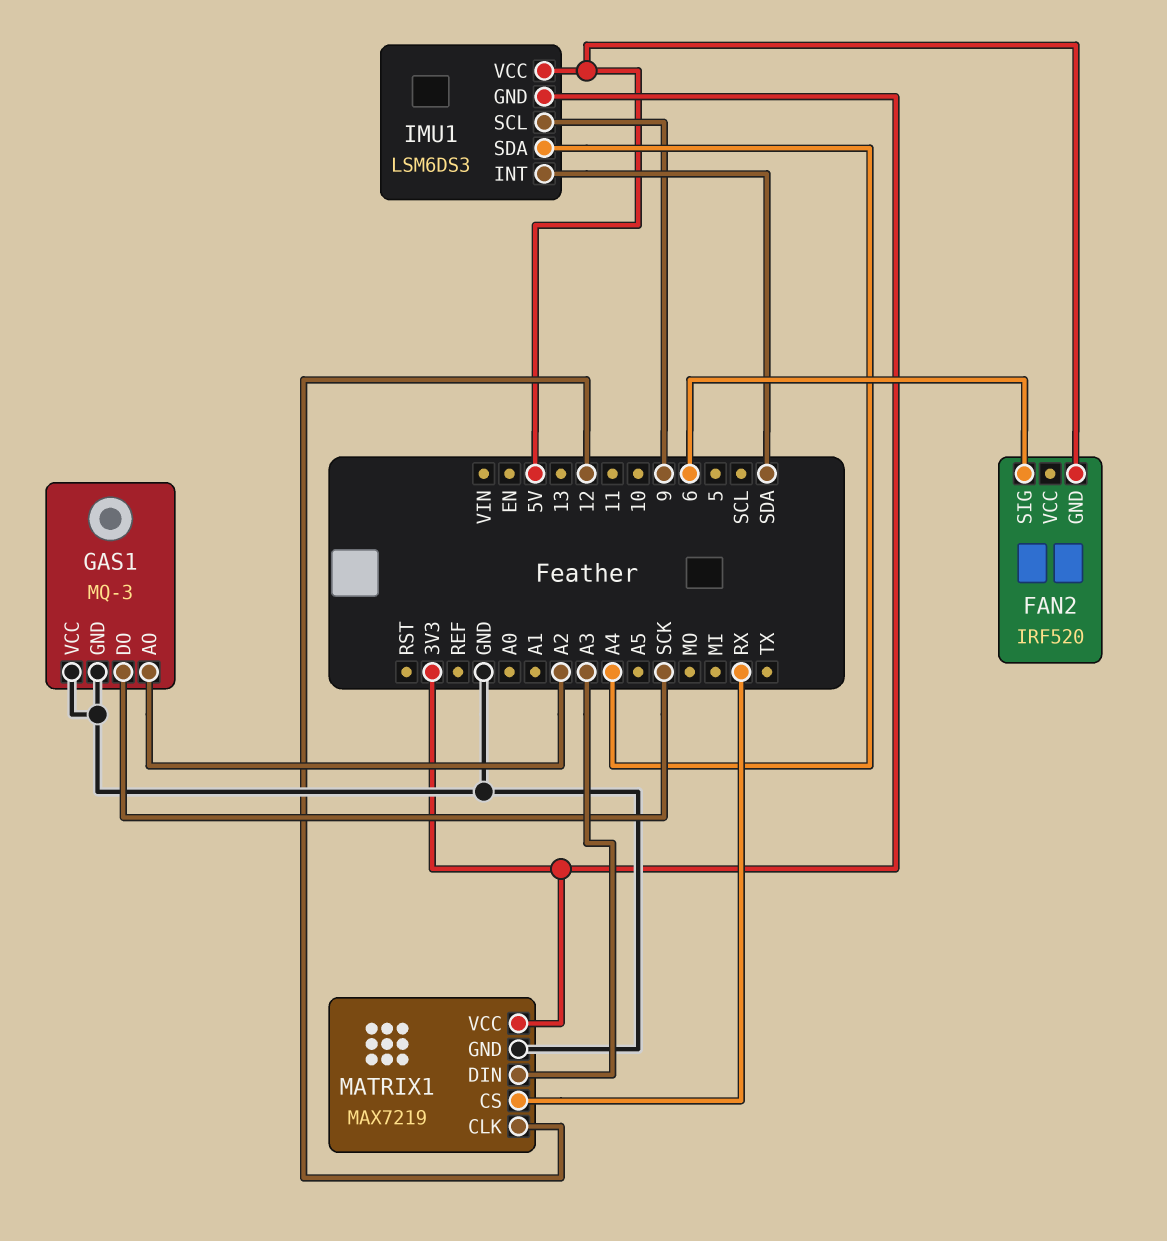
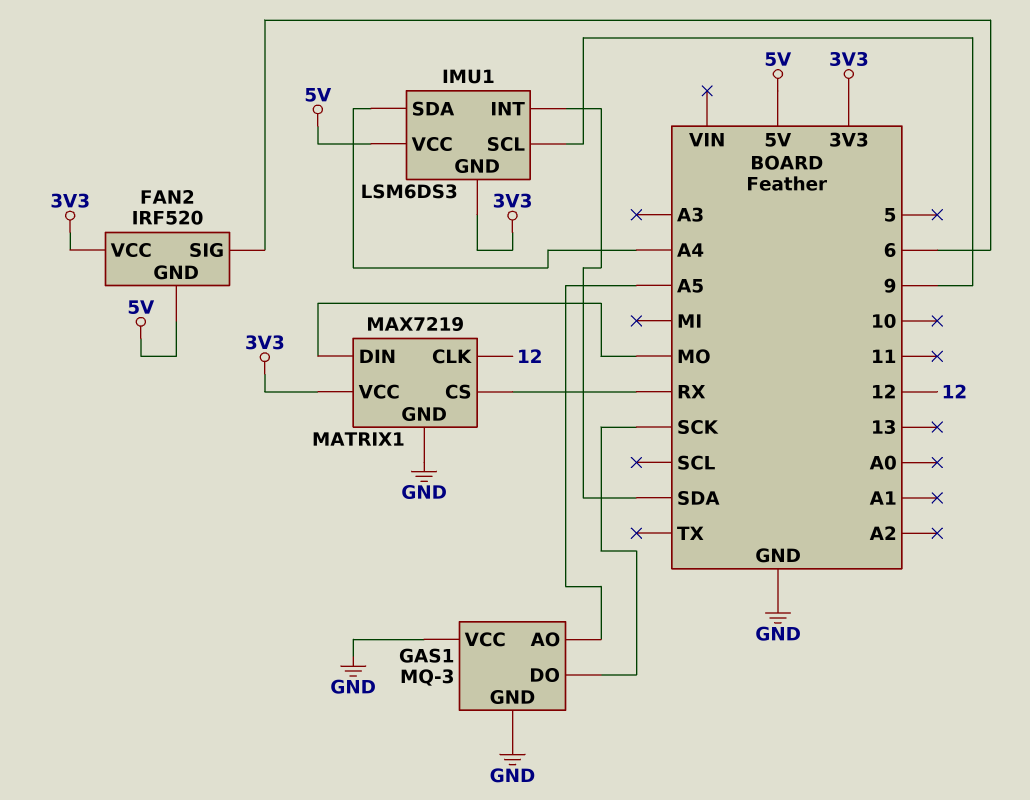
FAN2 pin VCC: none -> 3V3
GAS1 pin AO: A2 -> A5
MATRIX1 pin DIN: A3 -> MO

